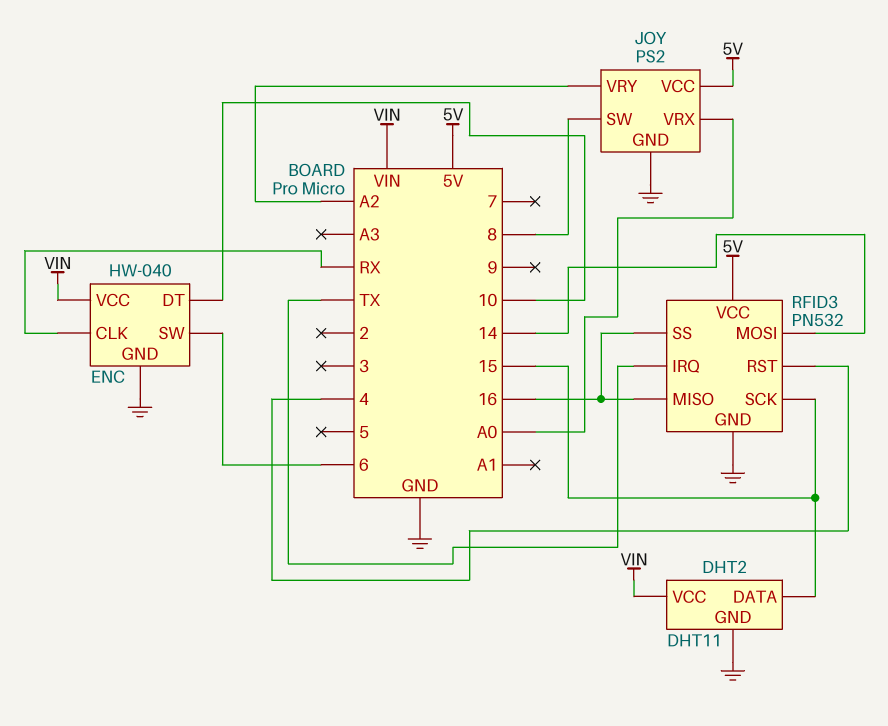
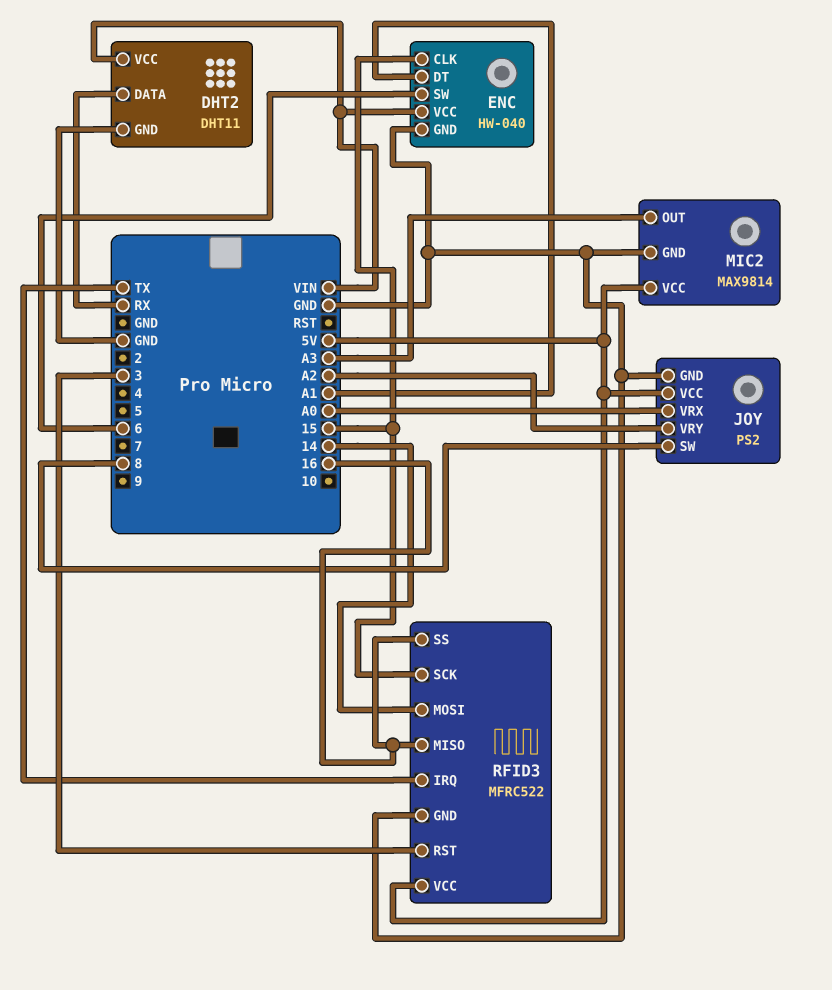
DHT2 pin DATA: 15 -> RX
ENC pin CLK: RX -> 15
ENC pin DT: 10 -> A1
MIC2: none -> MAX9814
MIC2 pin GND: none -> GND
MIC2 pin OUT: none -> A3
MIC2 pin VCC: none -> 5V
RFID3: PN532 -> MFRC522
RFID3 pin RST: 4 -> 3

